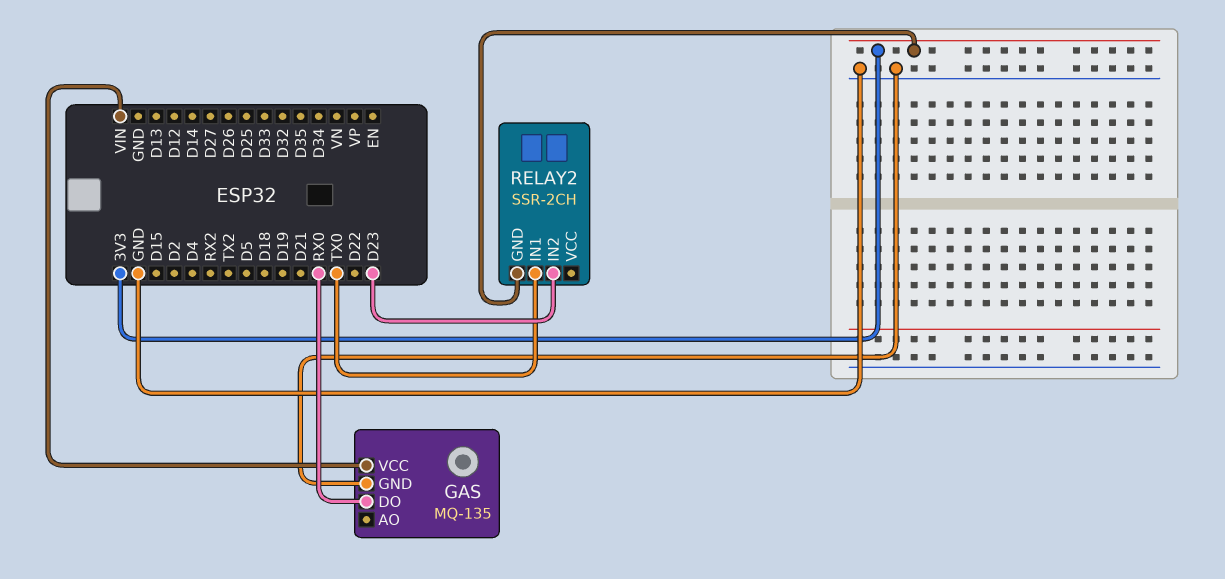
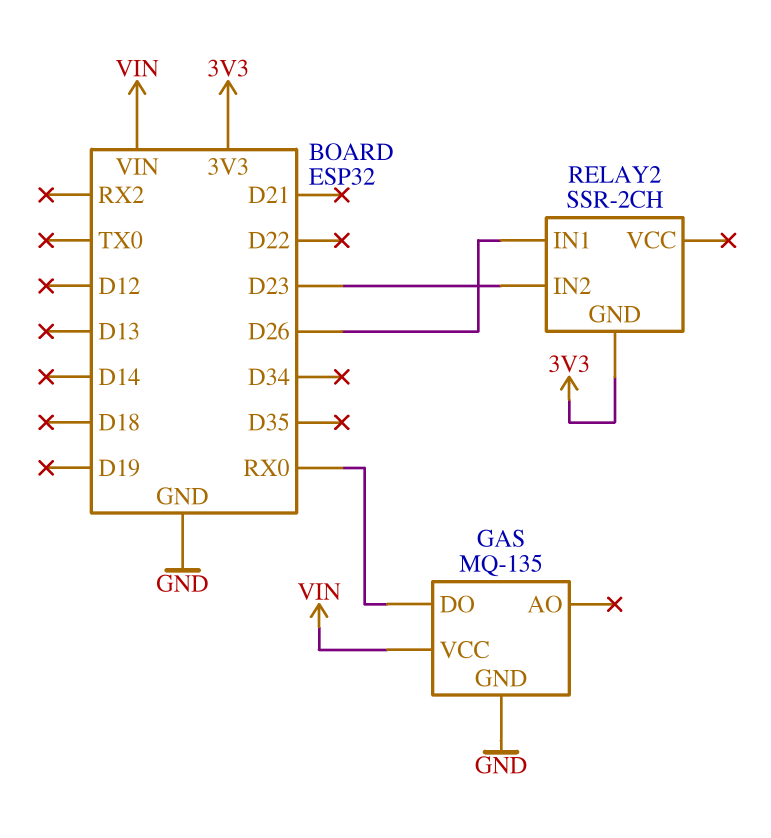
RELAY2 pin IN1: TX0 -> D26

